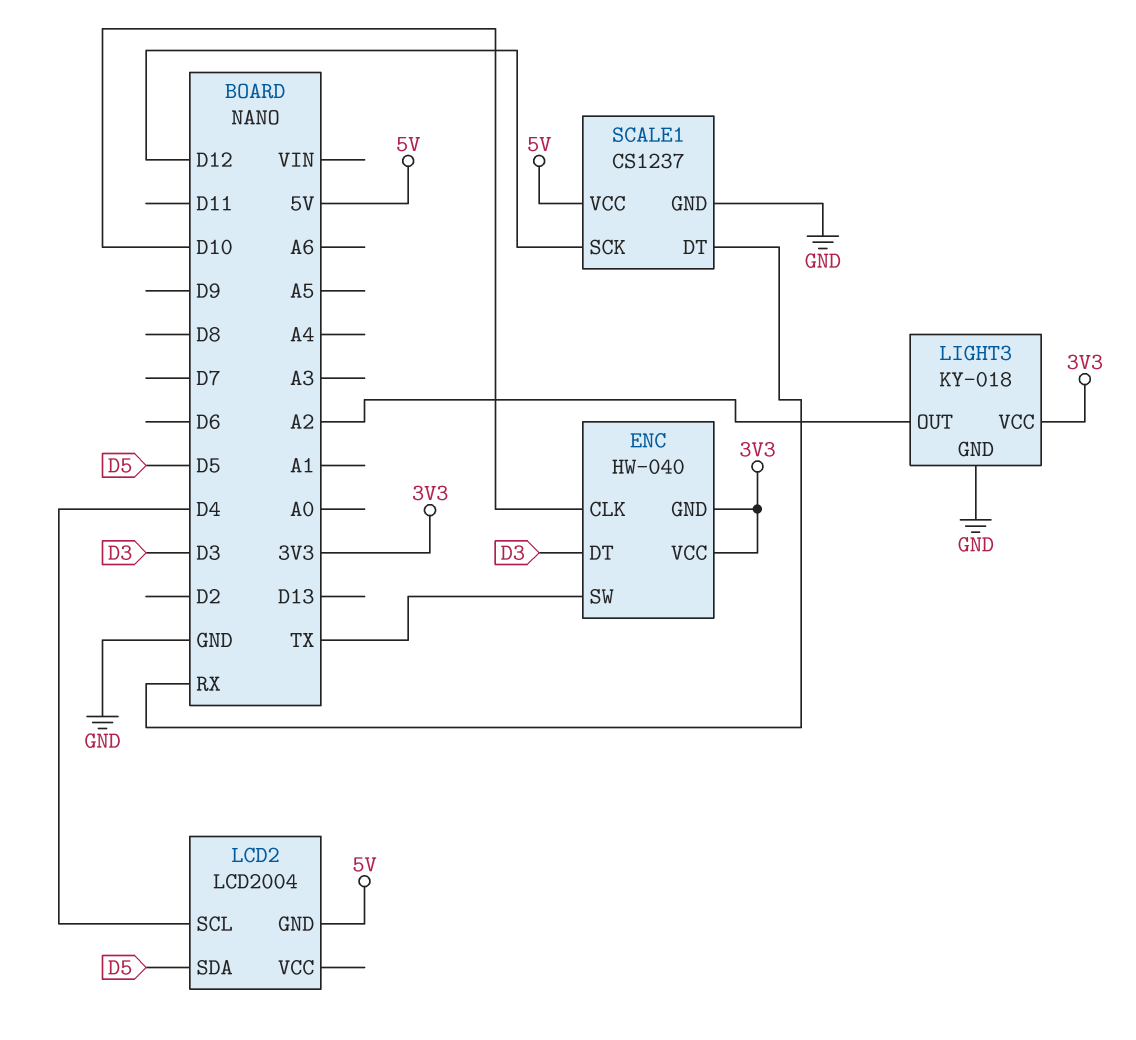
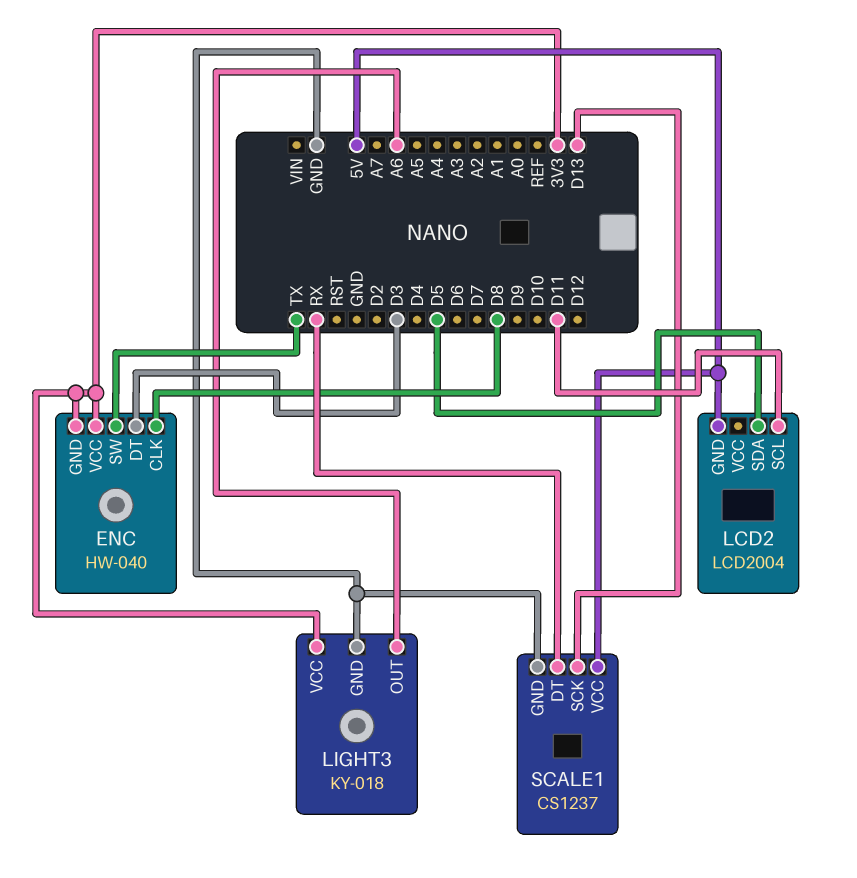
ENC pin CLK: D10 -> D8
LCD2 pin SCL: D4 -> D11
LIGHT3 pin OUT: A2 -> A6
SCALE1 pin SCK: D12 -> D13

